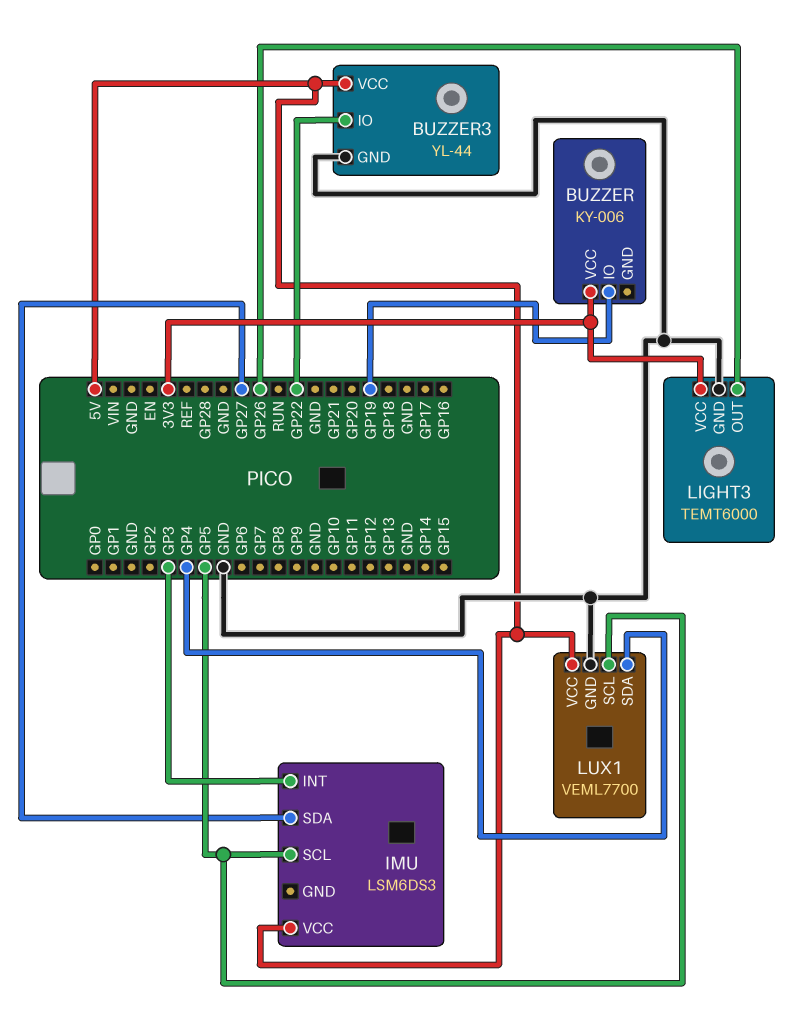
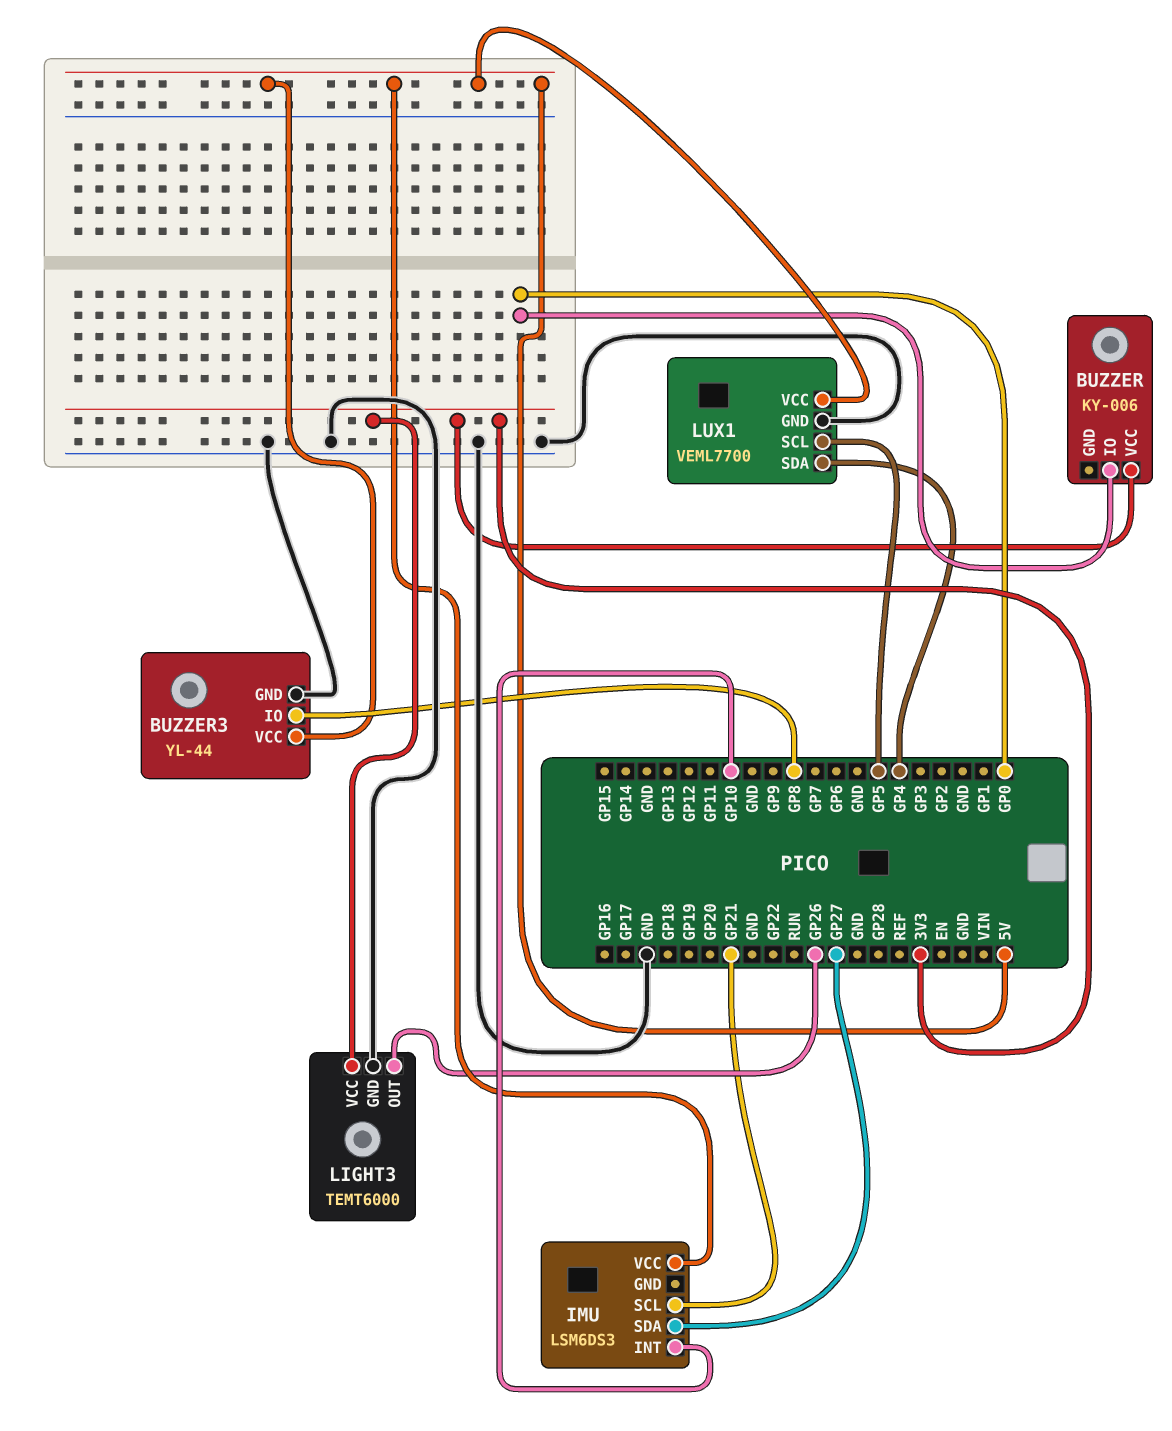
BUZZER pin IO: GP19 -> GP0
BUZZER3 pin IO: GP22 -> GP8
IMU pin INT: GP3 -> GP10
IMU pin SCL: GP5 -> GP21

